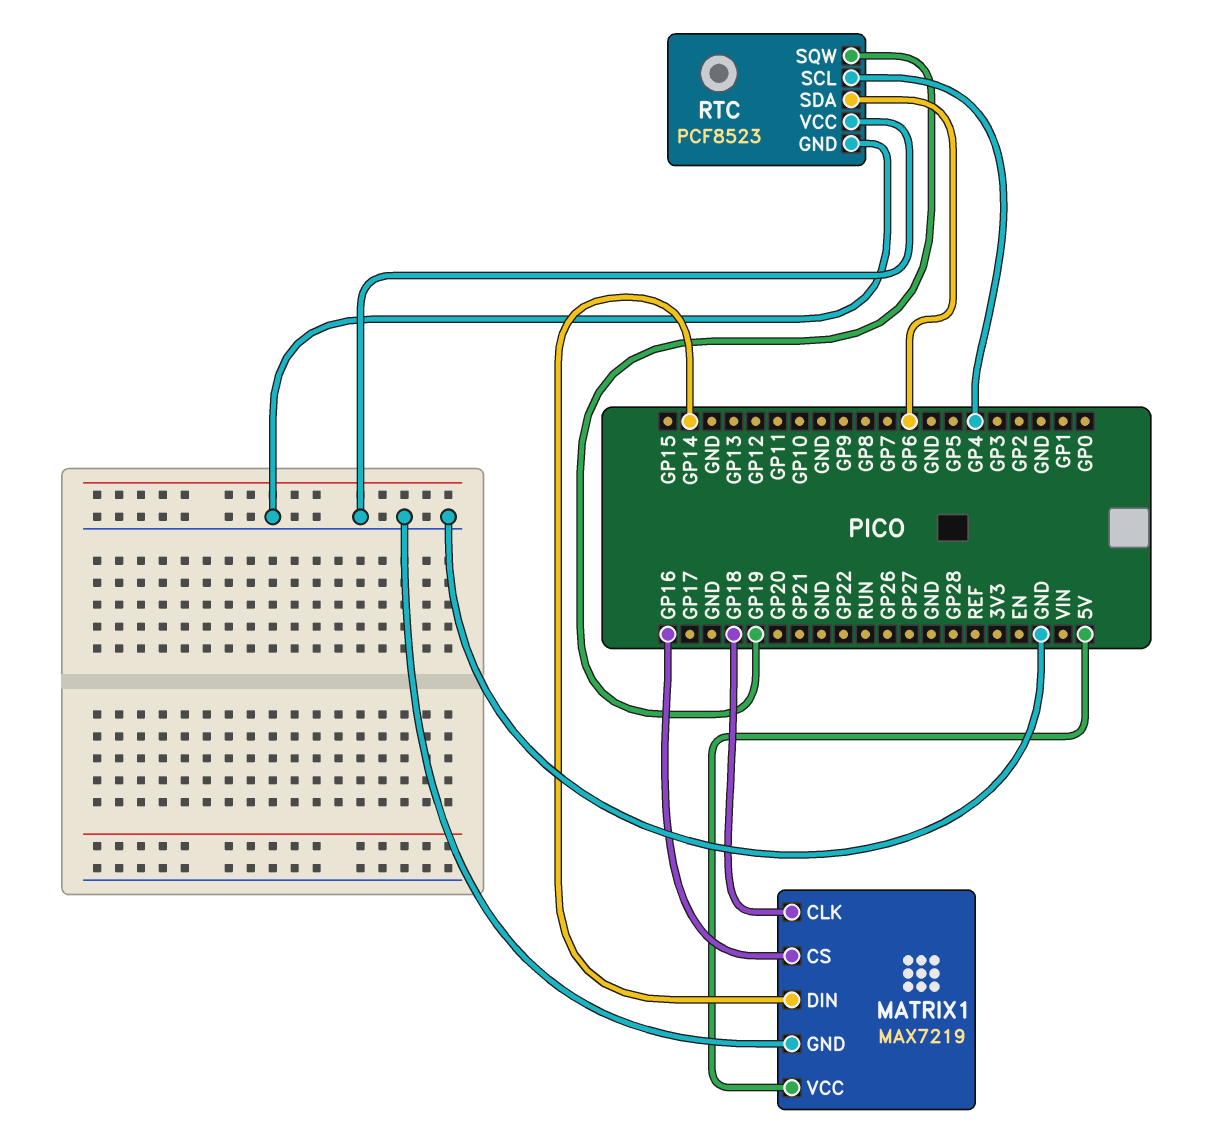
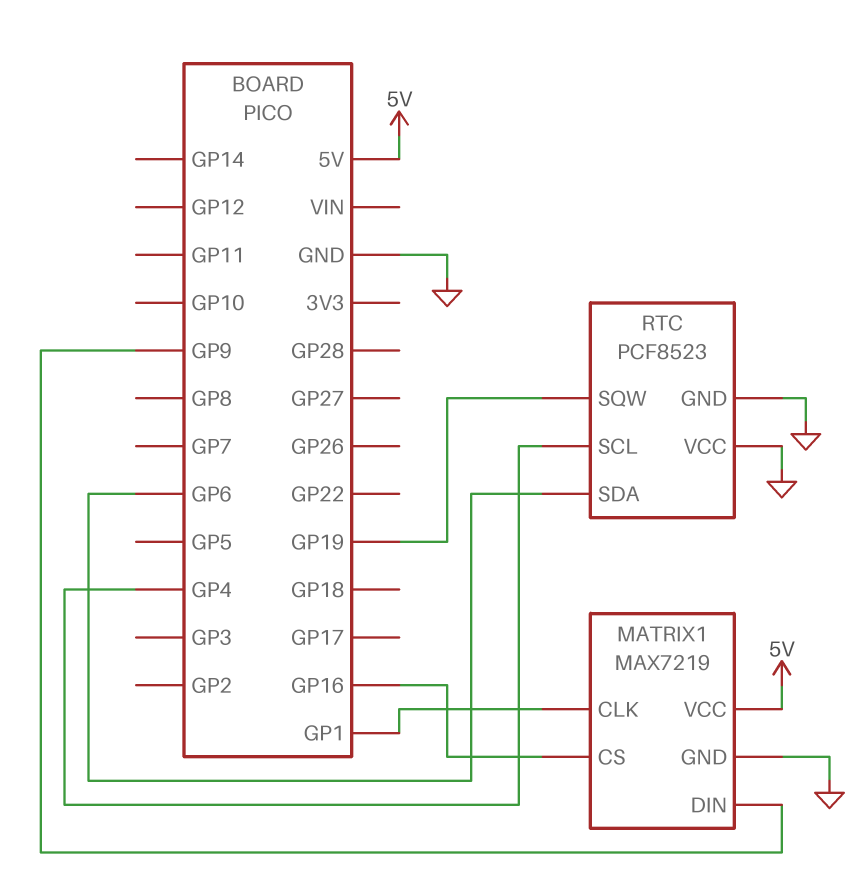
MATRIX1 pin CLK: GP18 -> GP1
MATRIX1 pin DIN: GP14 -> GP9

